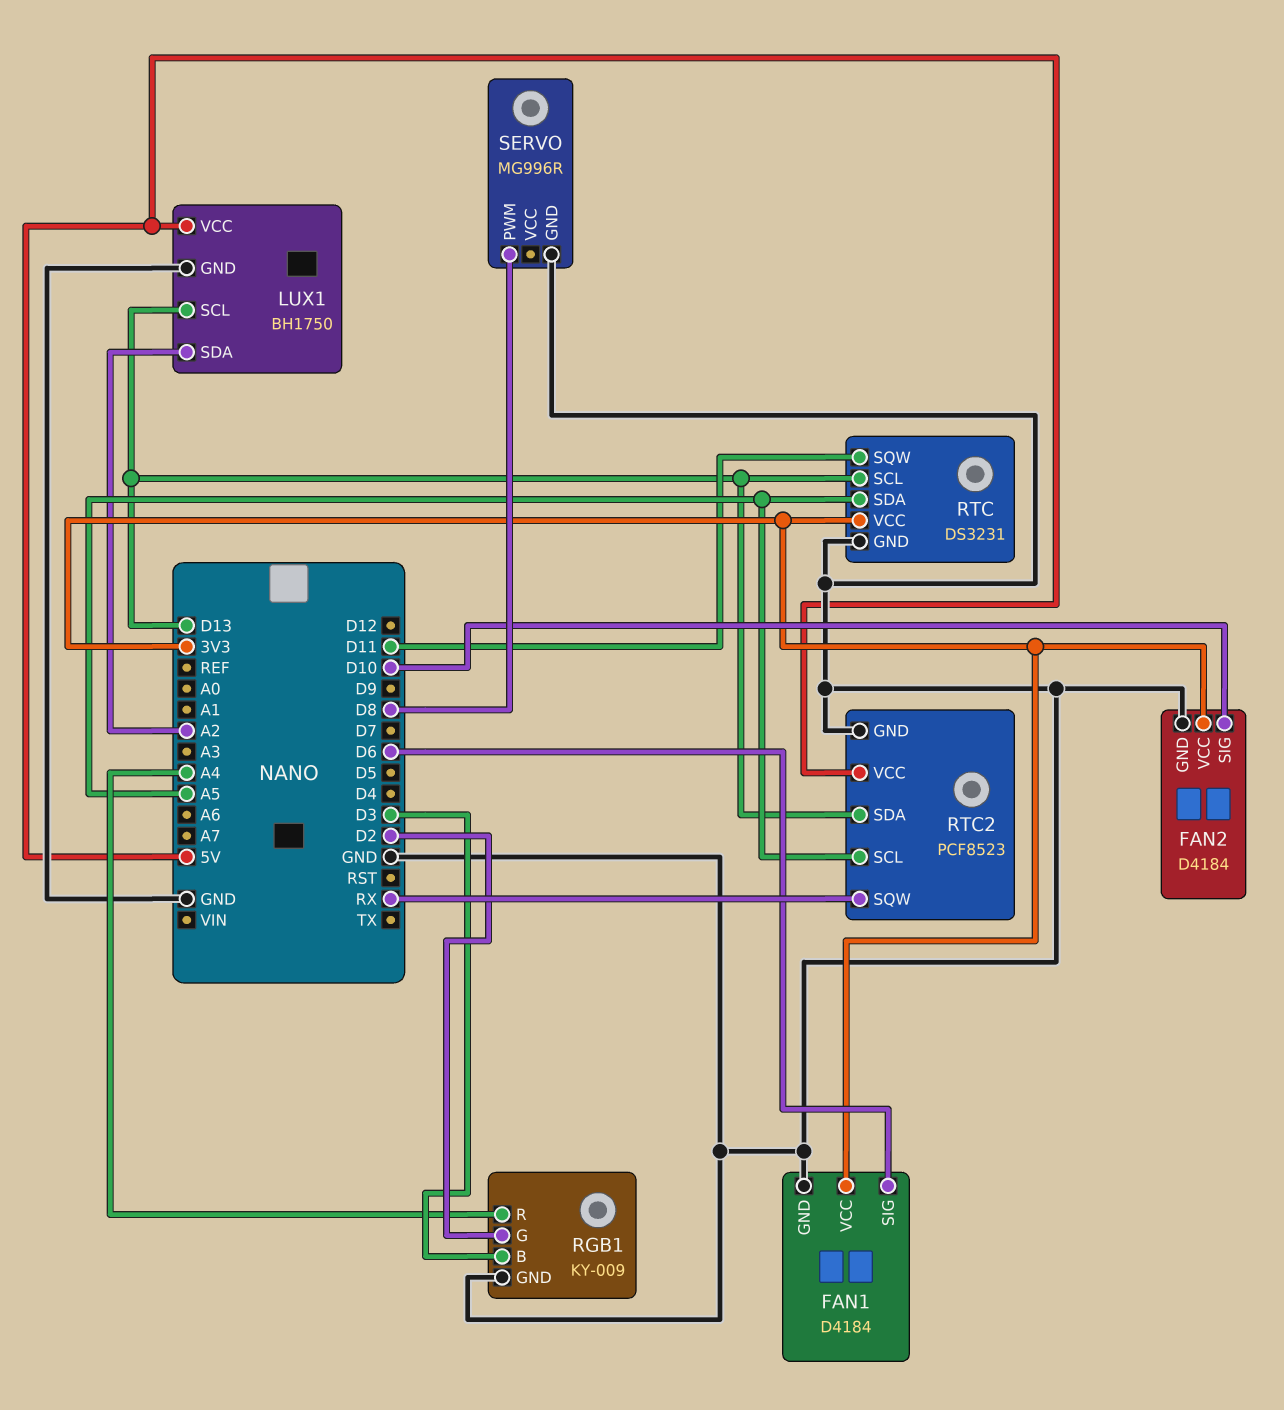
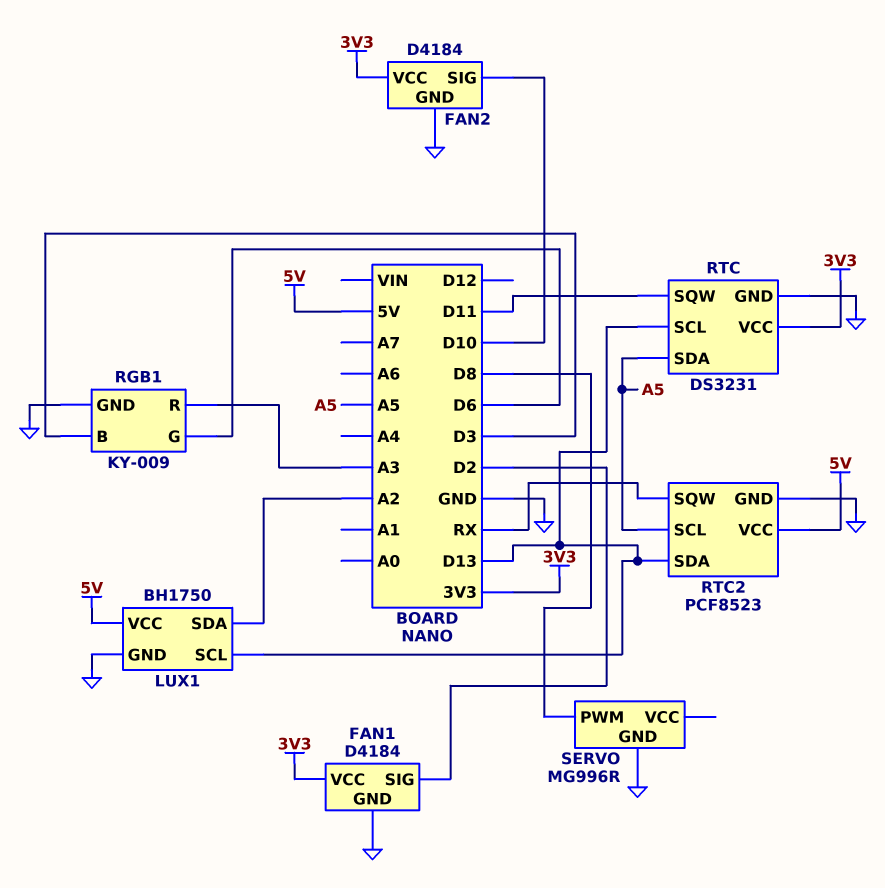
FAN1 pin SIG: D6 -> D2
RGB1 pin G: D2 -> D6
RGB1 pin R: A4 -> A3

